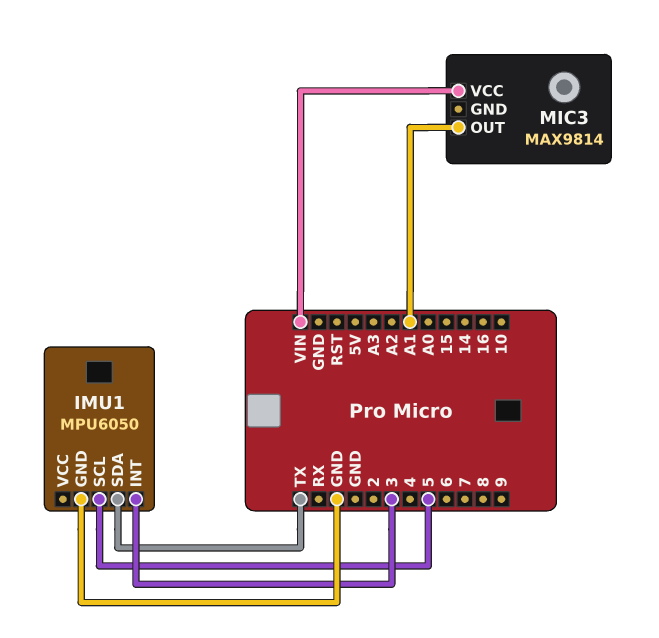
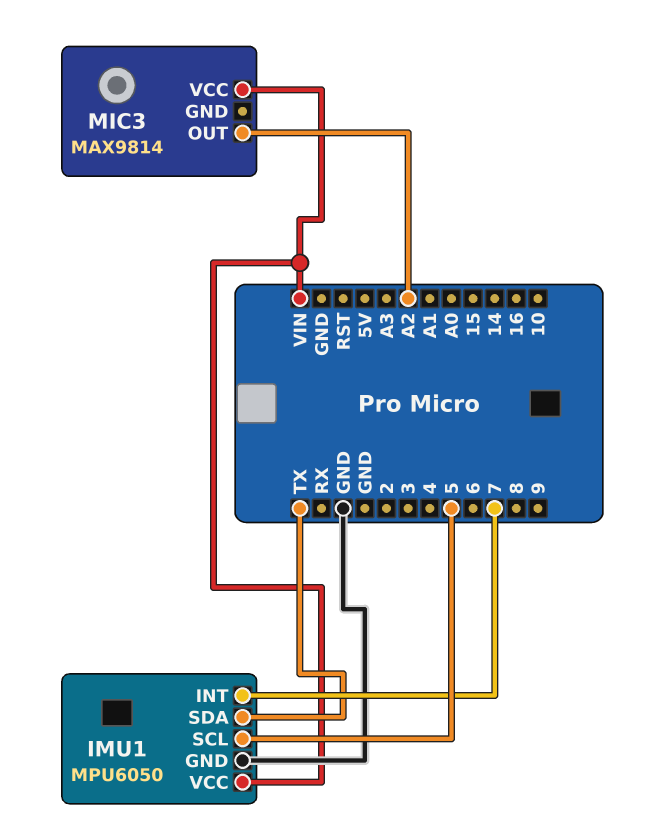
IMU1 pin INT: 3 -> 7
IMU1 pin VCC: none -> VIN
MIC3 pin OUT: A1 -> A2

